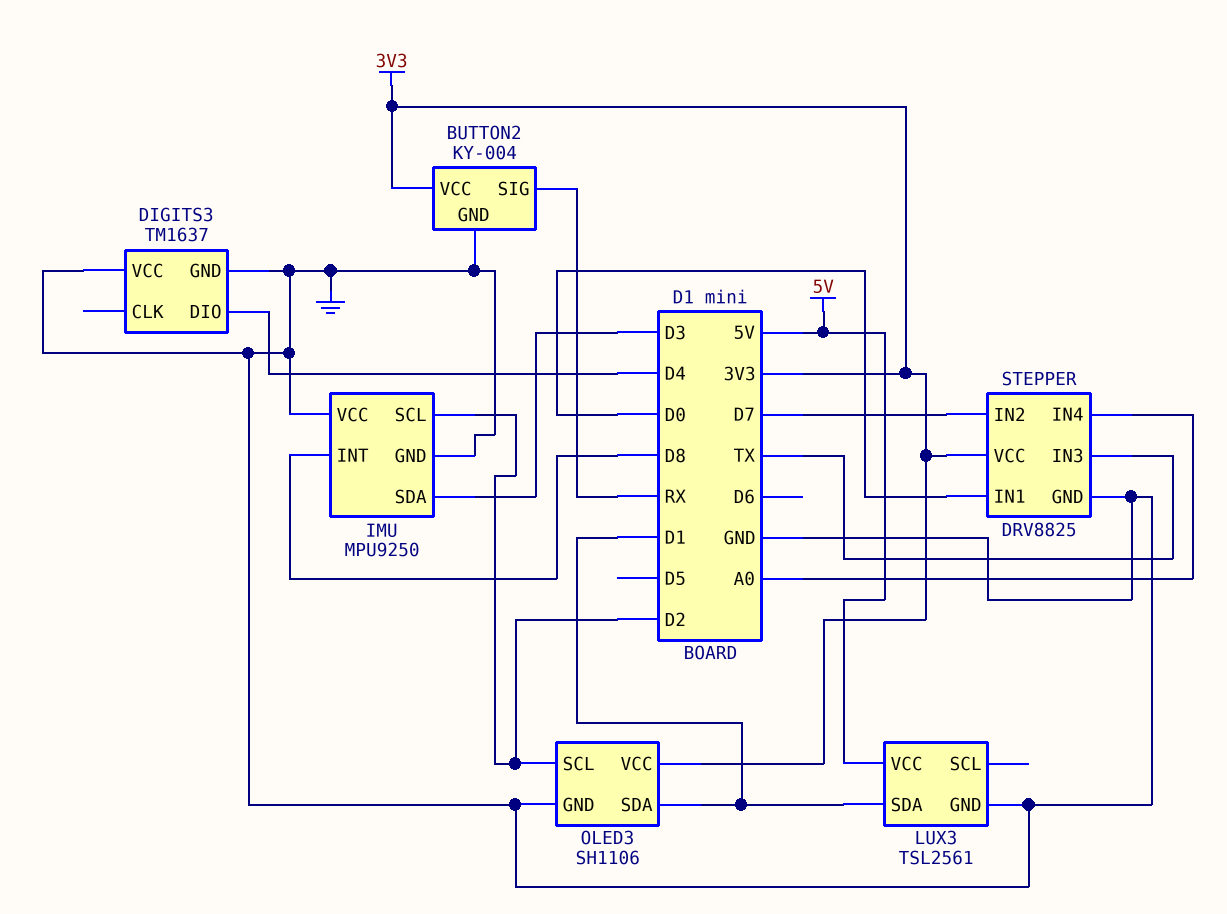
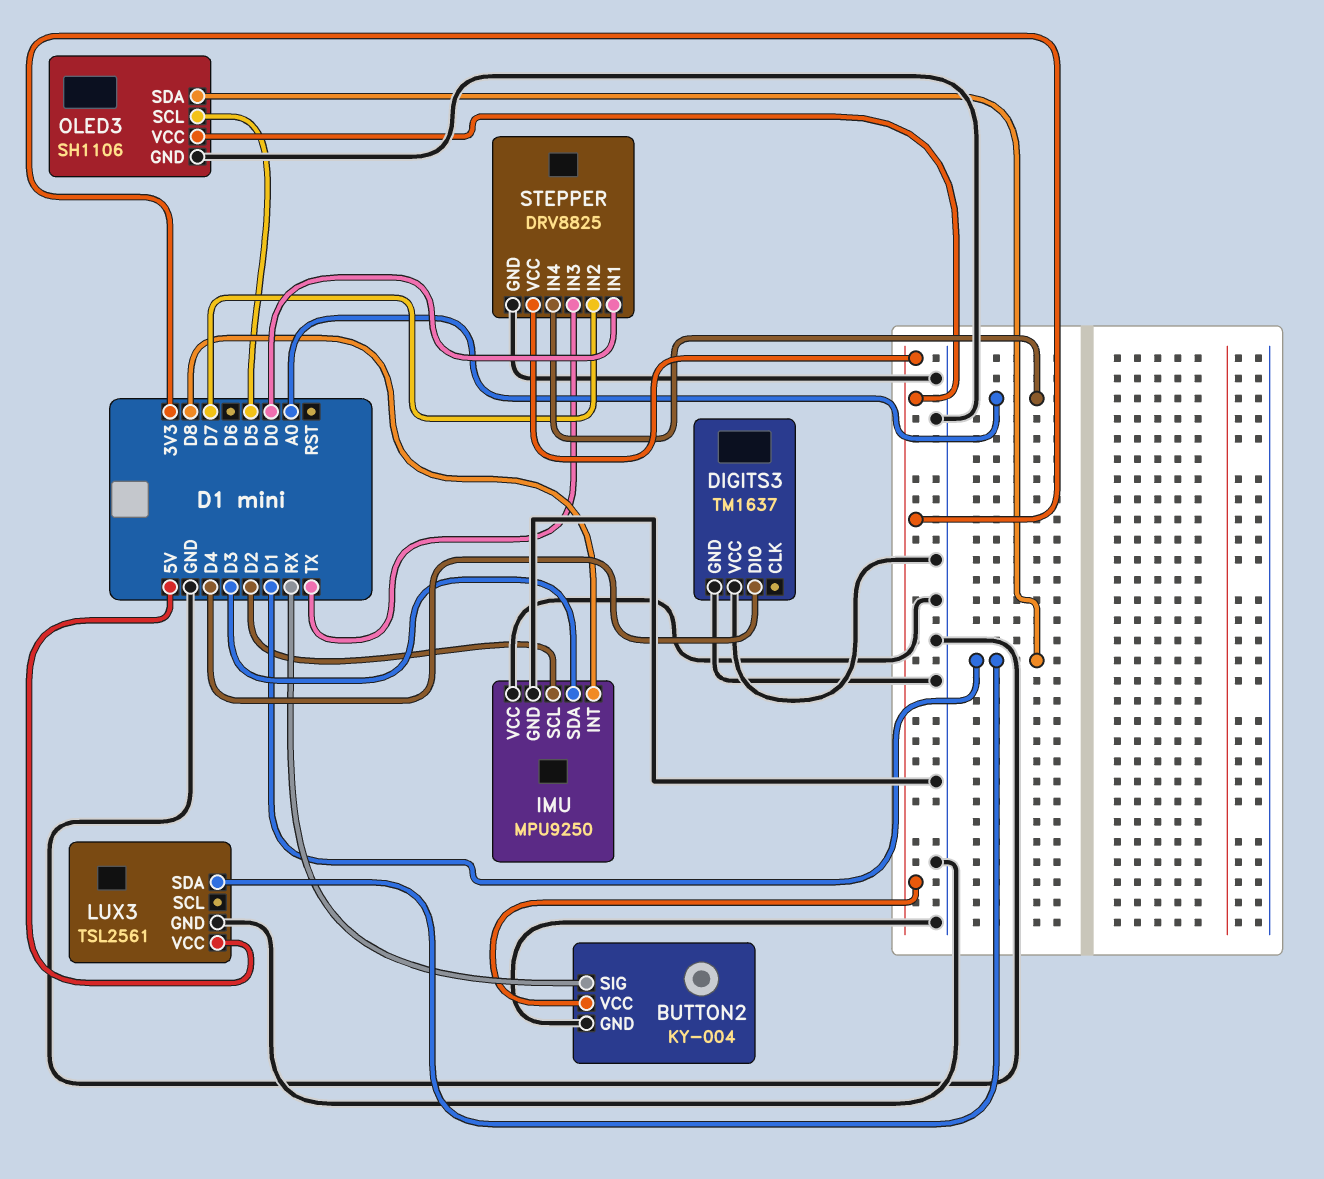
OLED3 pin SCL: D2 -> D5

